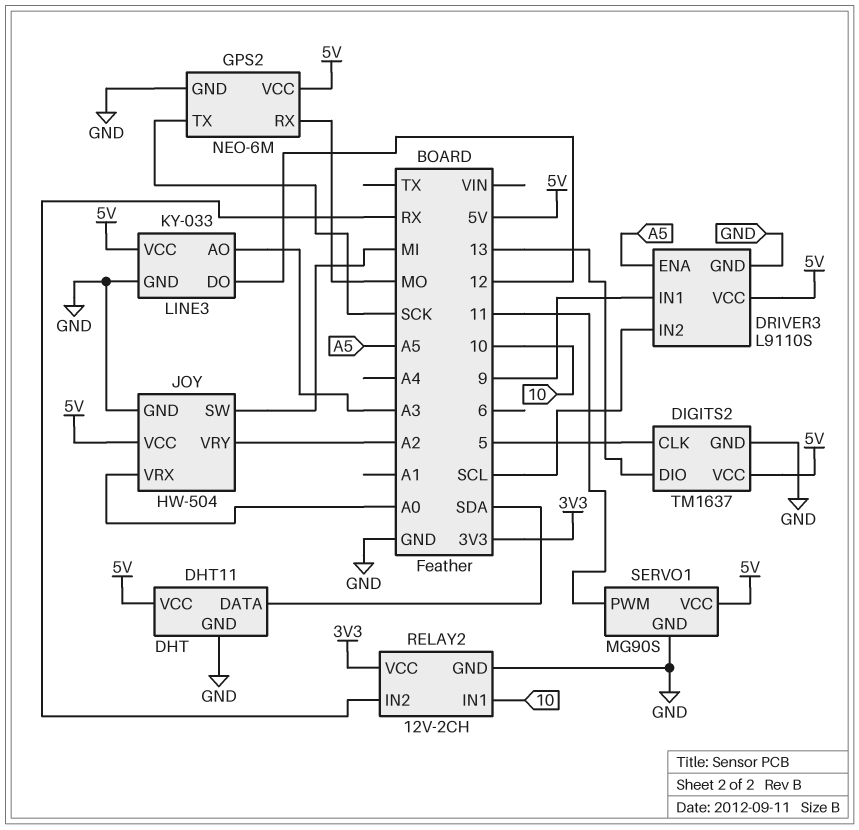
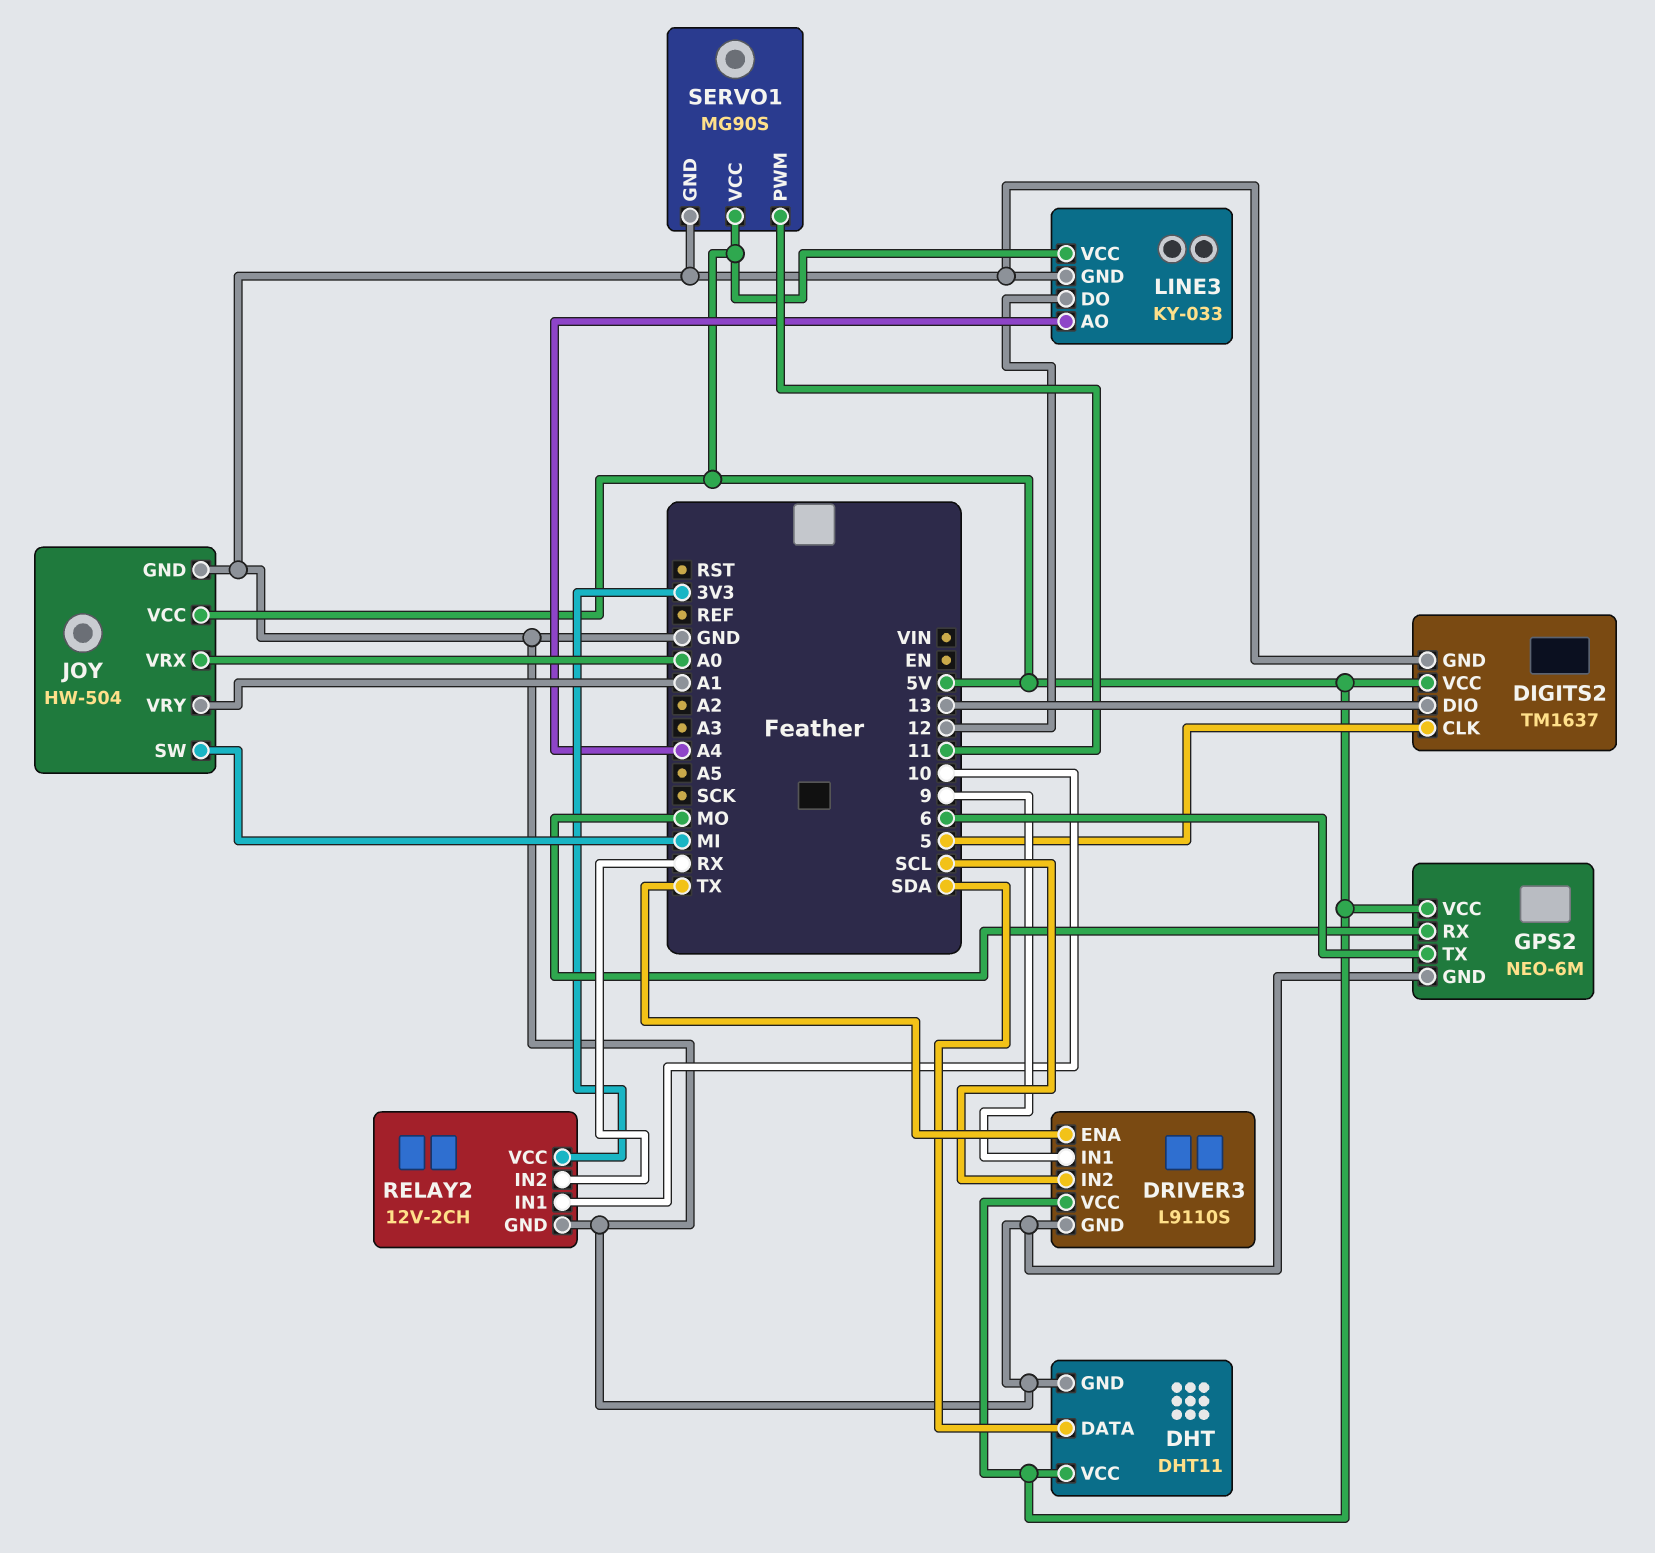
DRIVER3 pin ENA: A5 -> TX
GPS2 pin TX: SCK -> 6
JOY pin VRY: A2 -> A1
LINE3 pin AO: A3 -> A4

